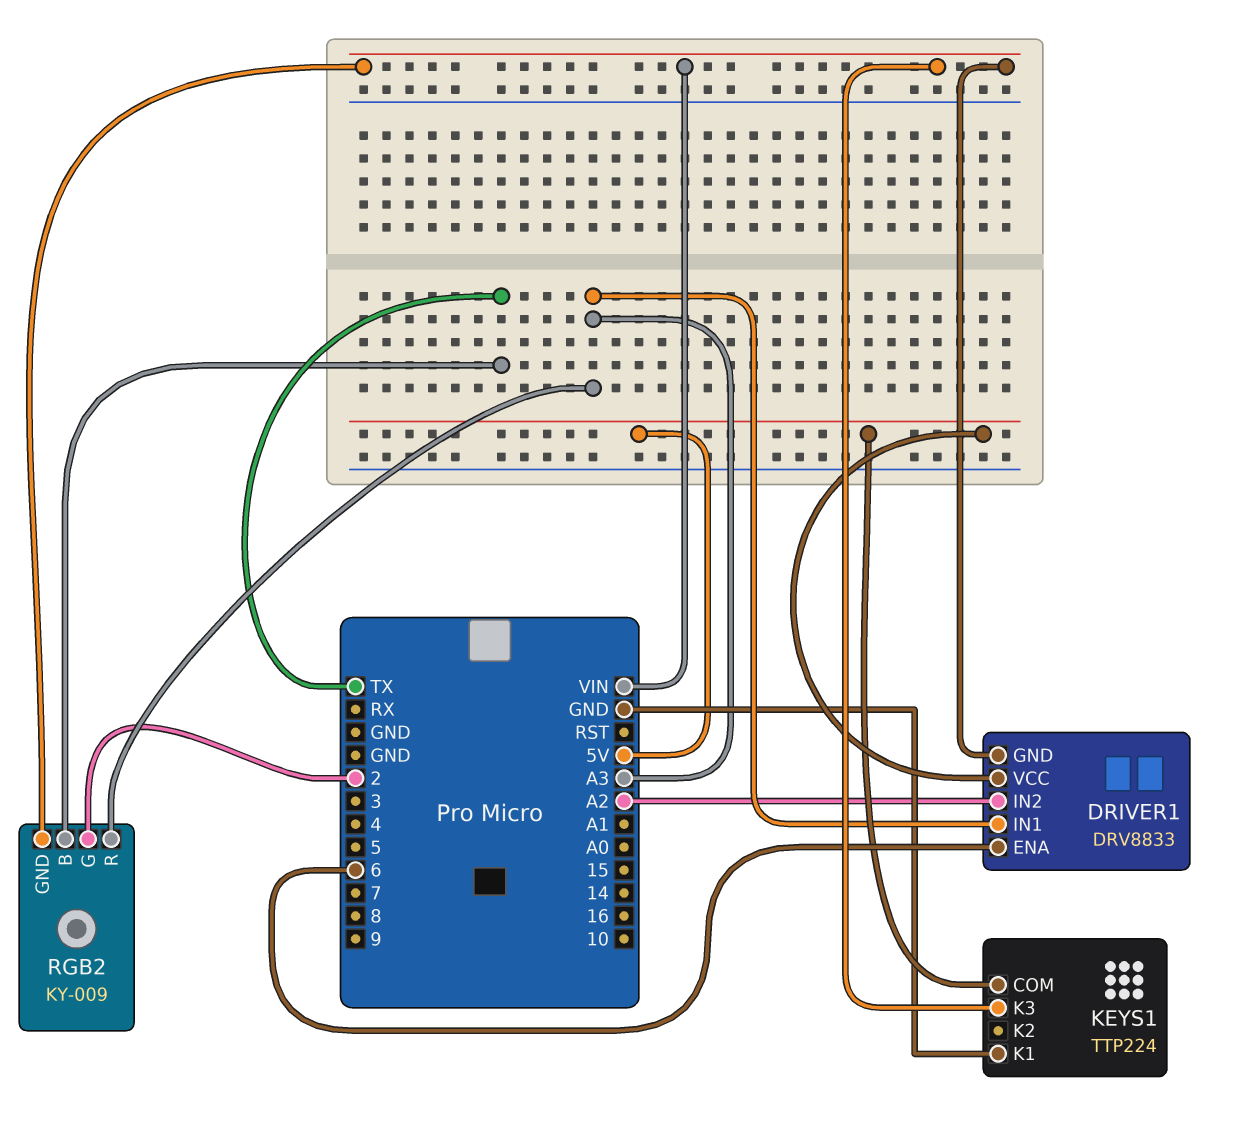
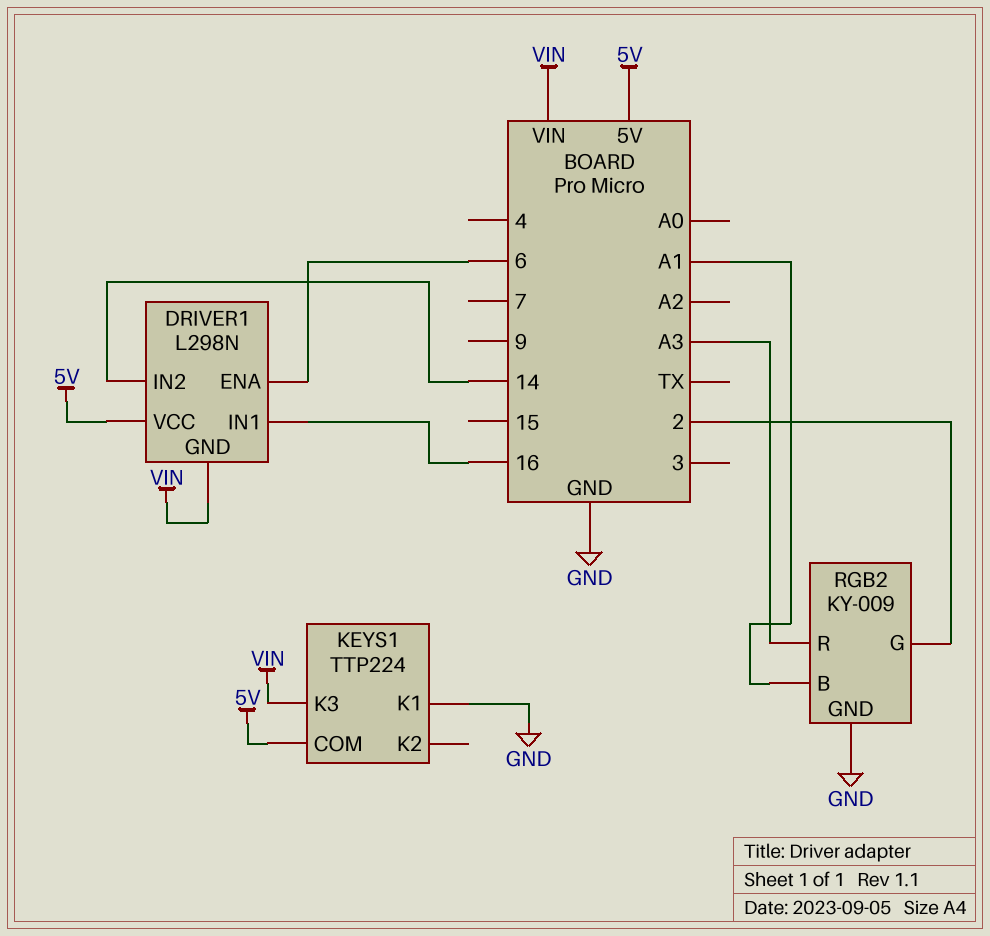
DRIVER1: DRV8833 -> L298N
DRIVER1 pin IN1: A3 -> 16
DRIVER1 pin IN2: A2 -> 14
RGB2 pin B: TX -> A1
RGB2 pin GND: VIN -> GND

